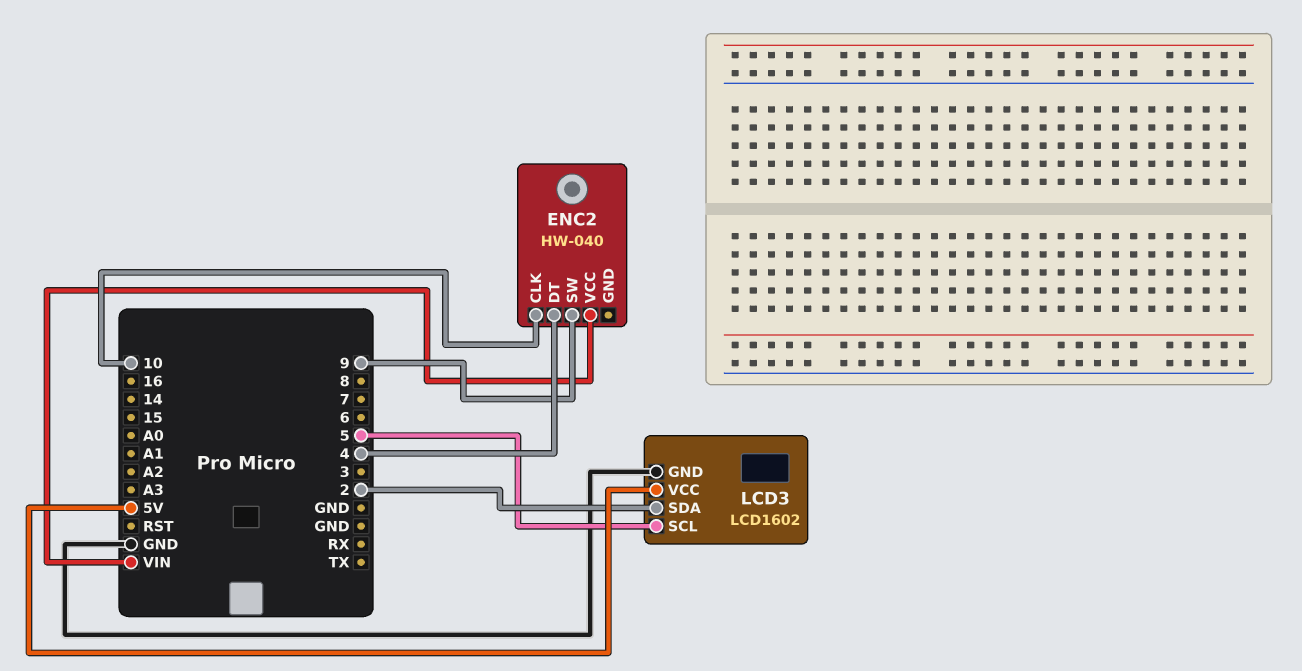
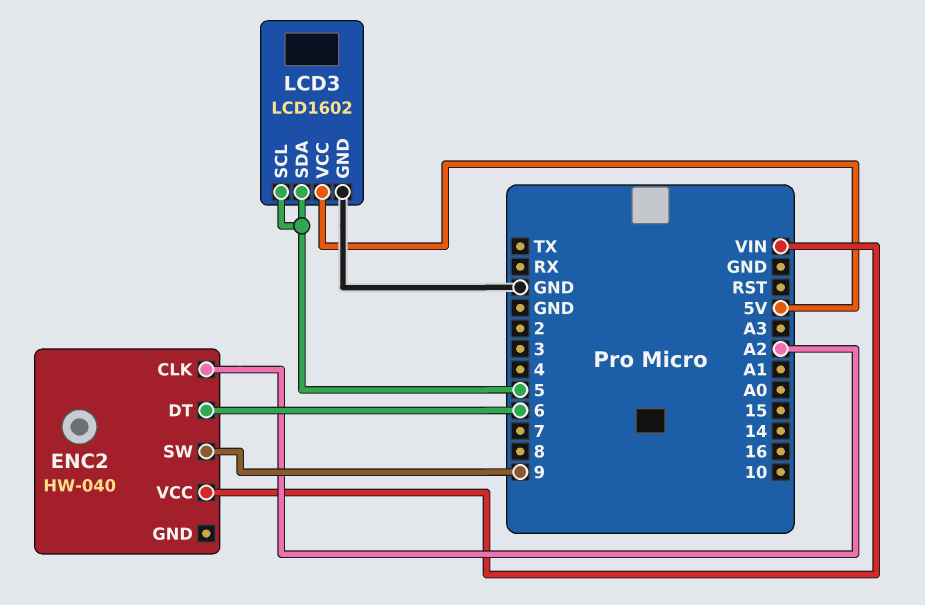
ENC2 pin CLK: 10 -> A2
ENC2 pin DT: 4 -> 6
LCD3 pin SDA: 2 -> 5

